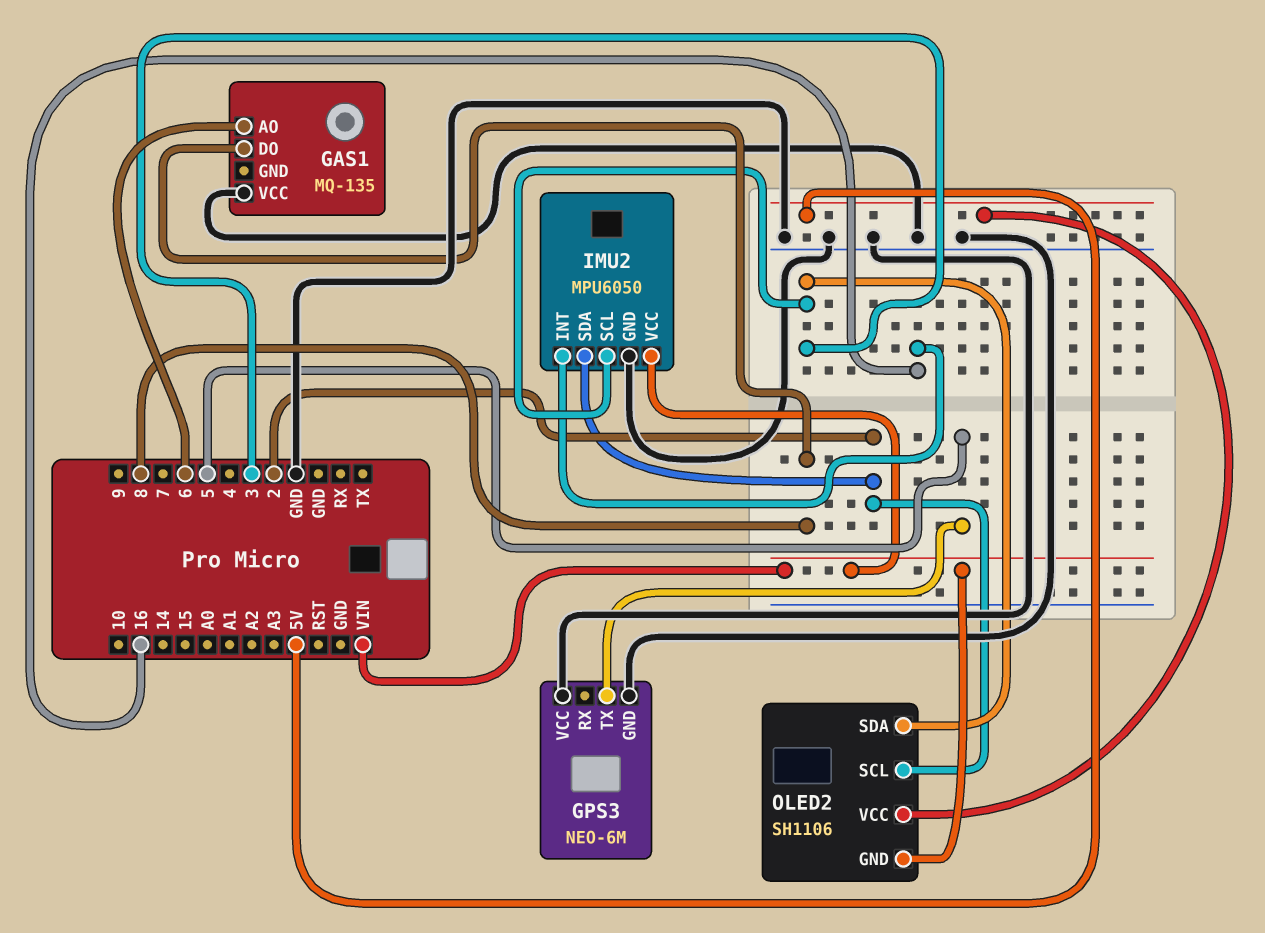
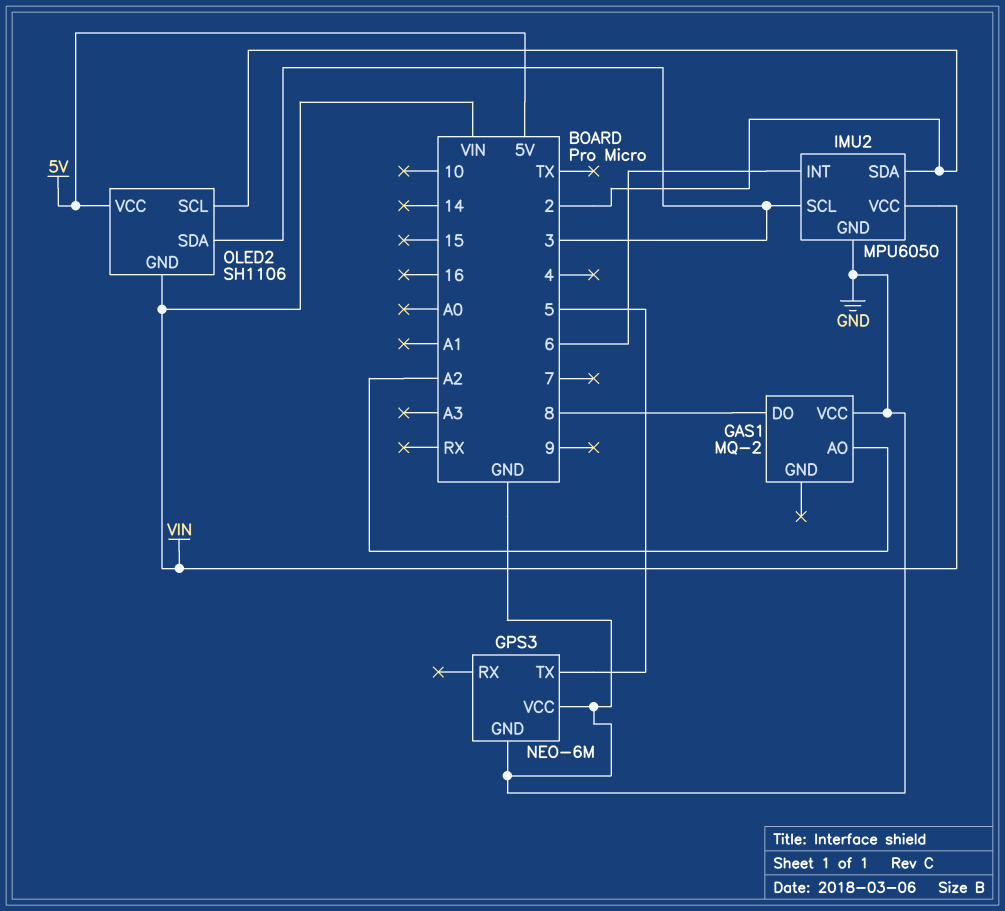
GAS1: MQ-135 -> MQ-2
GAS1 pin AO: 6 -> A2
IMU2 pin INT: 16 -> 6

